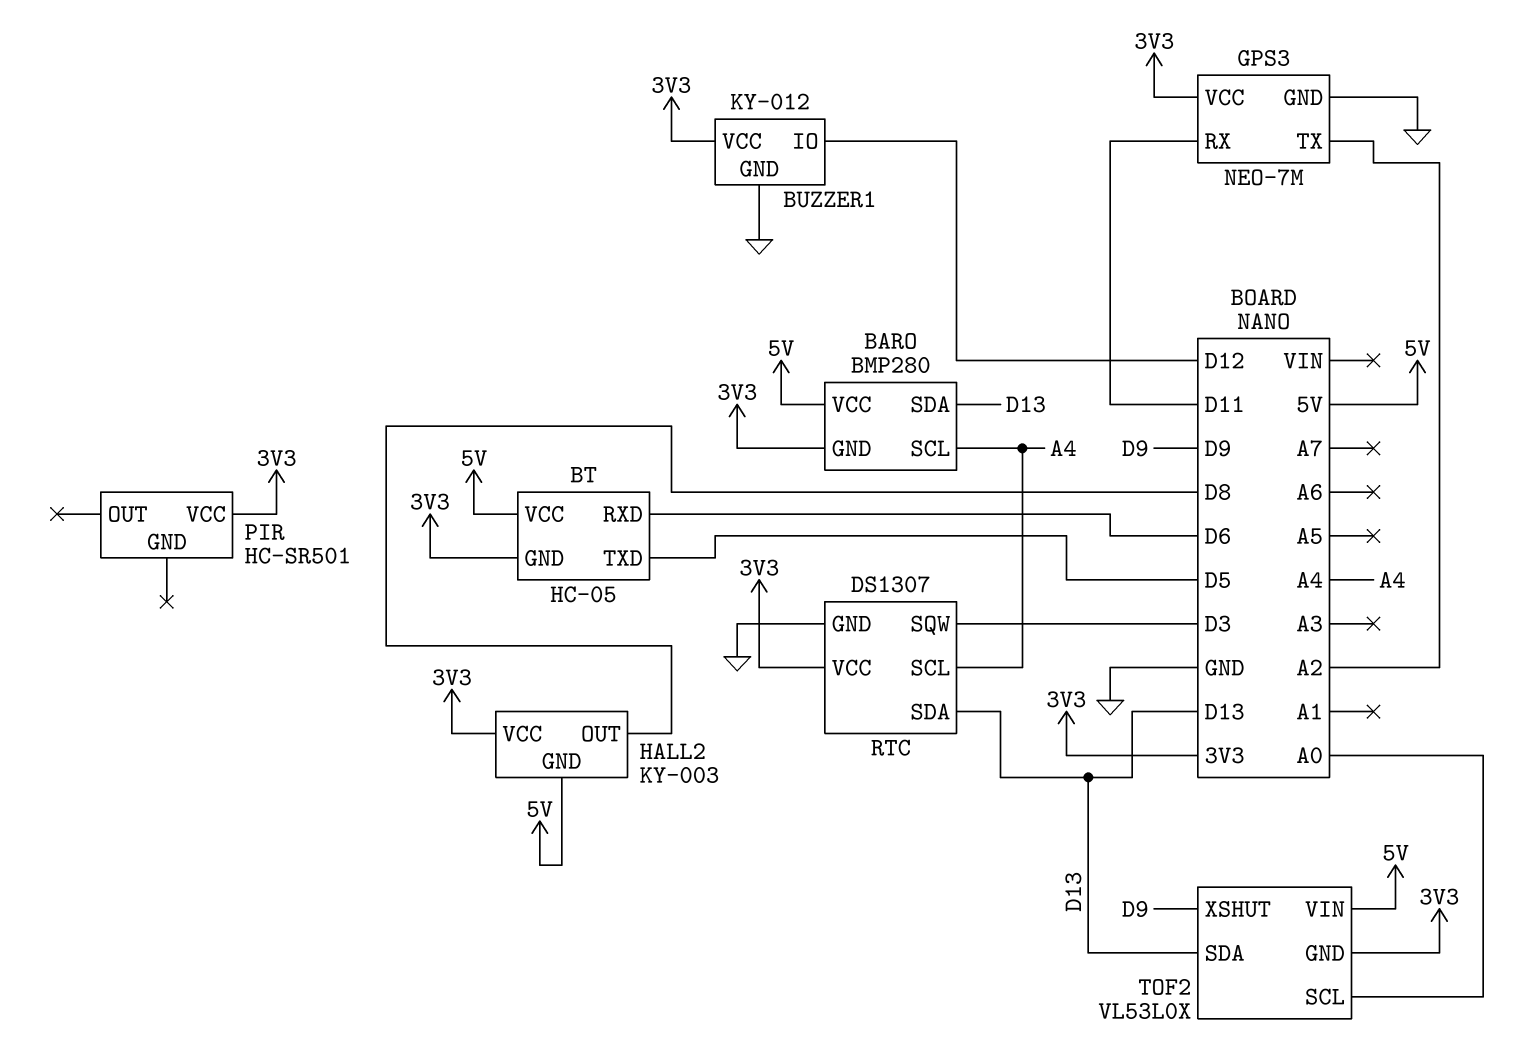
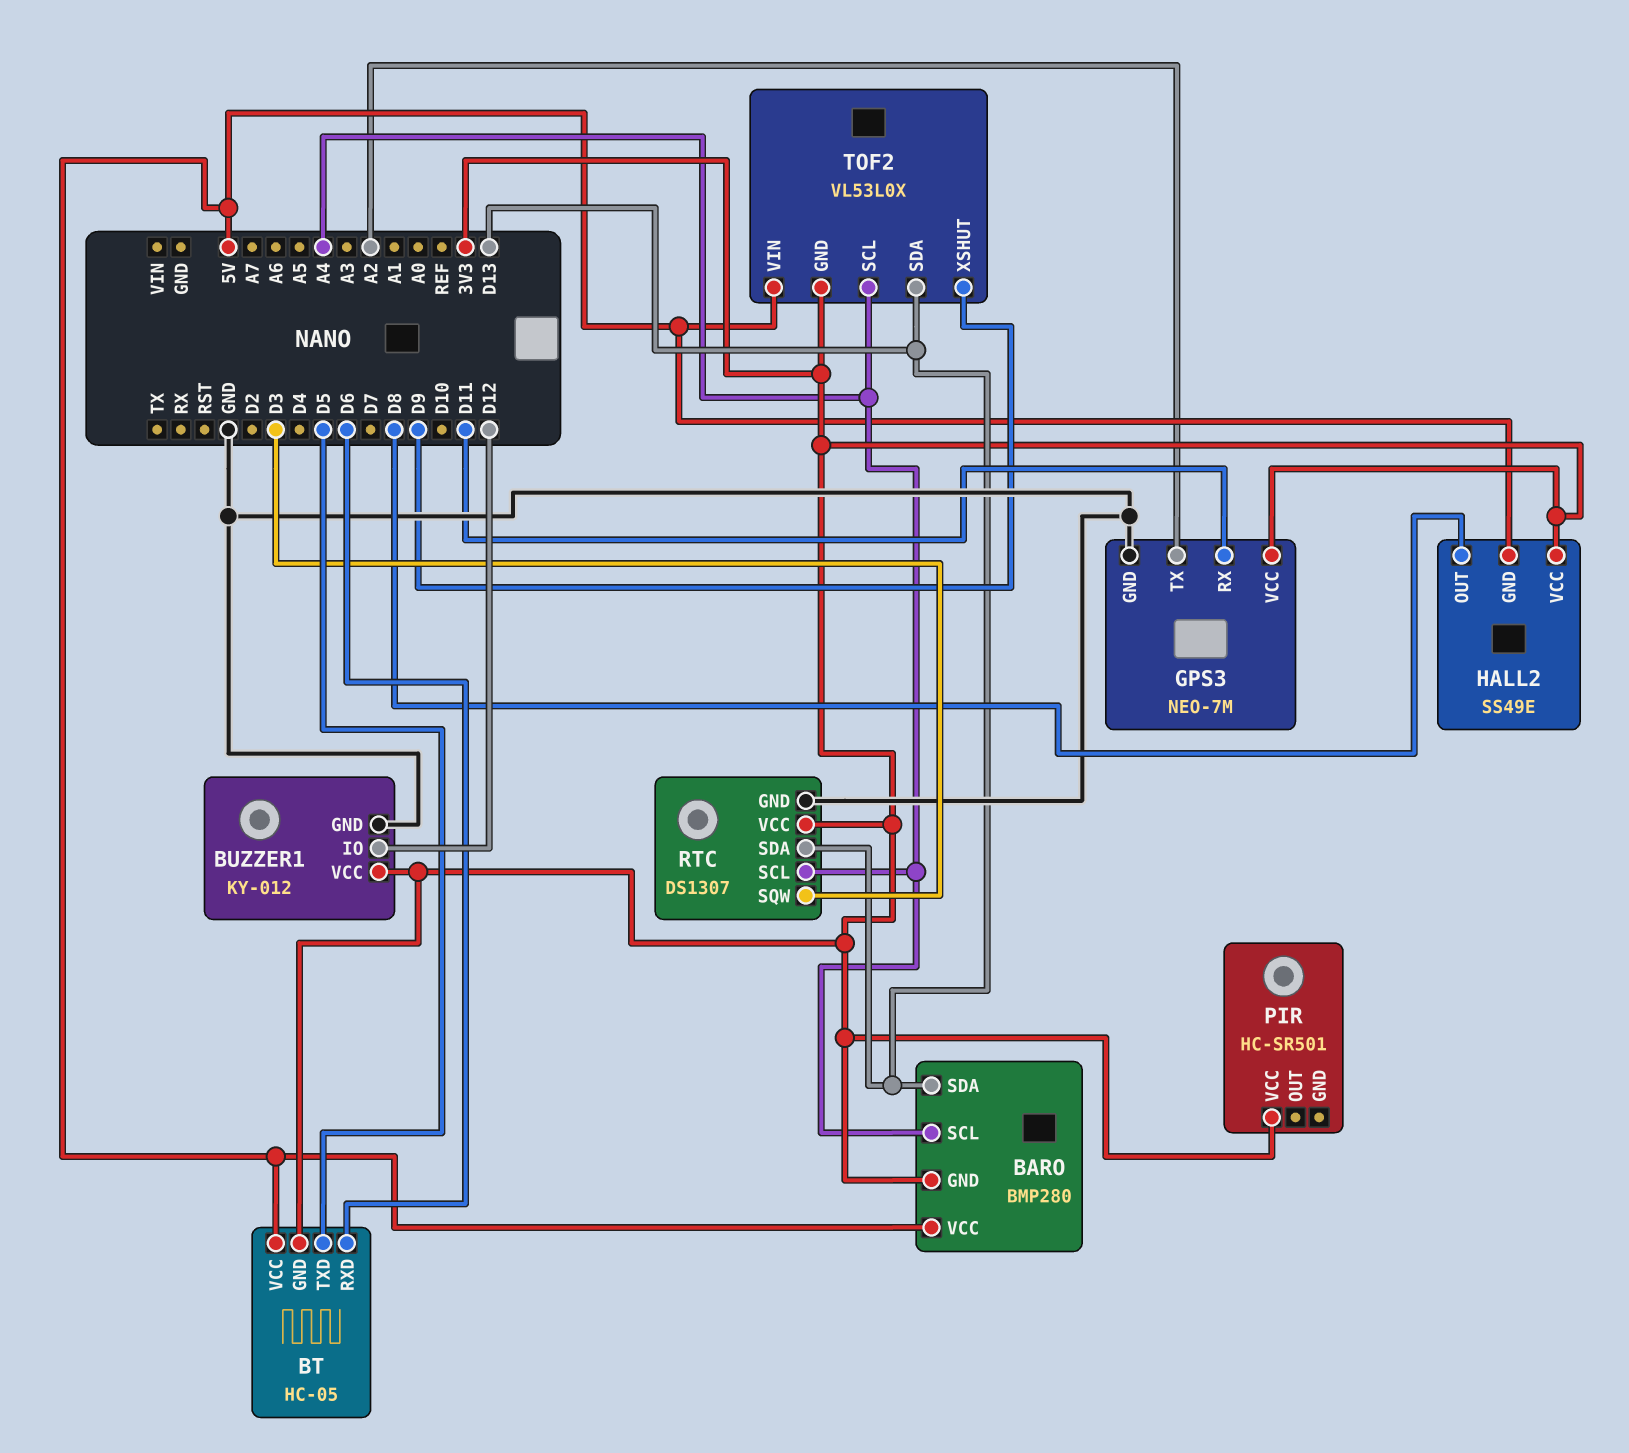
HALL2: KY-003 -> SS49E
TOF2 pin SCL: A0 -> A4

